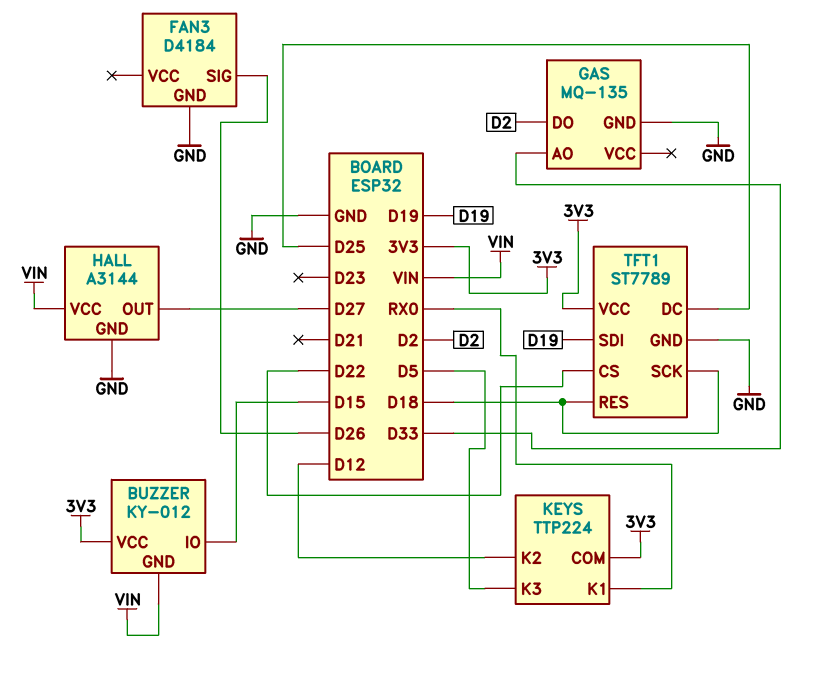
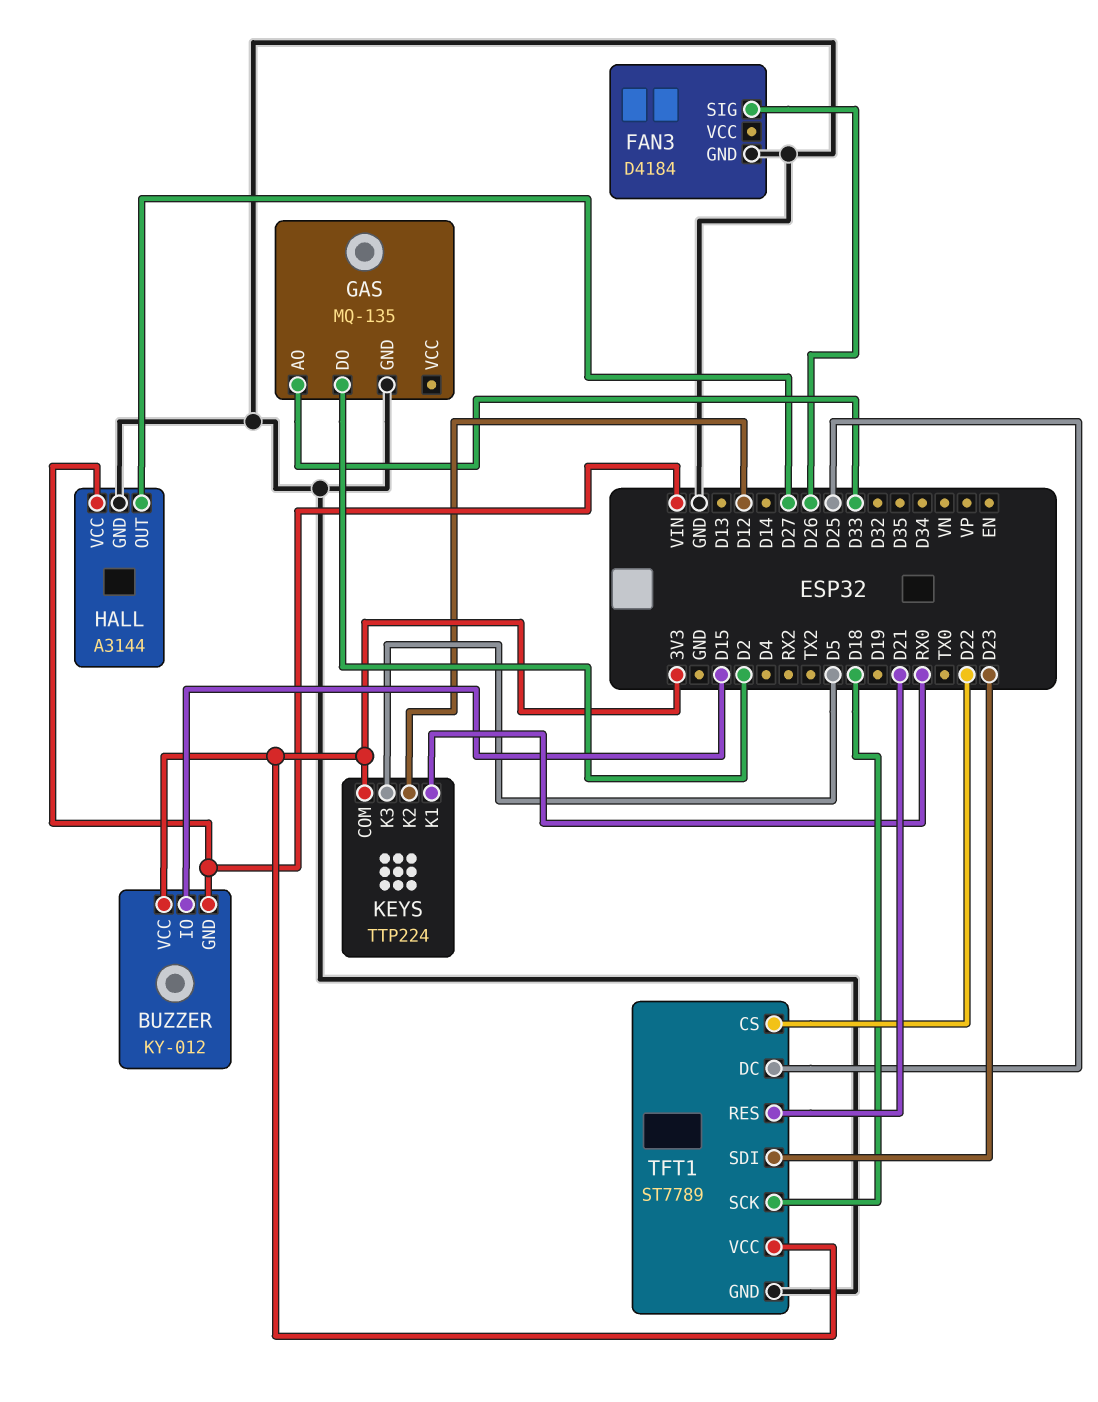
TFT1 pin RES: D18 -> D21
TFT1 pin SDI: D19 -> D23

